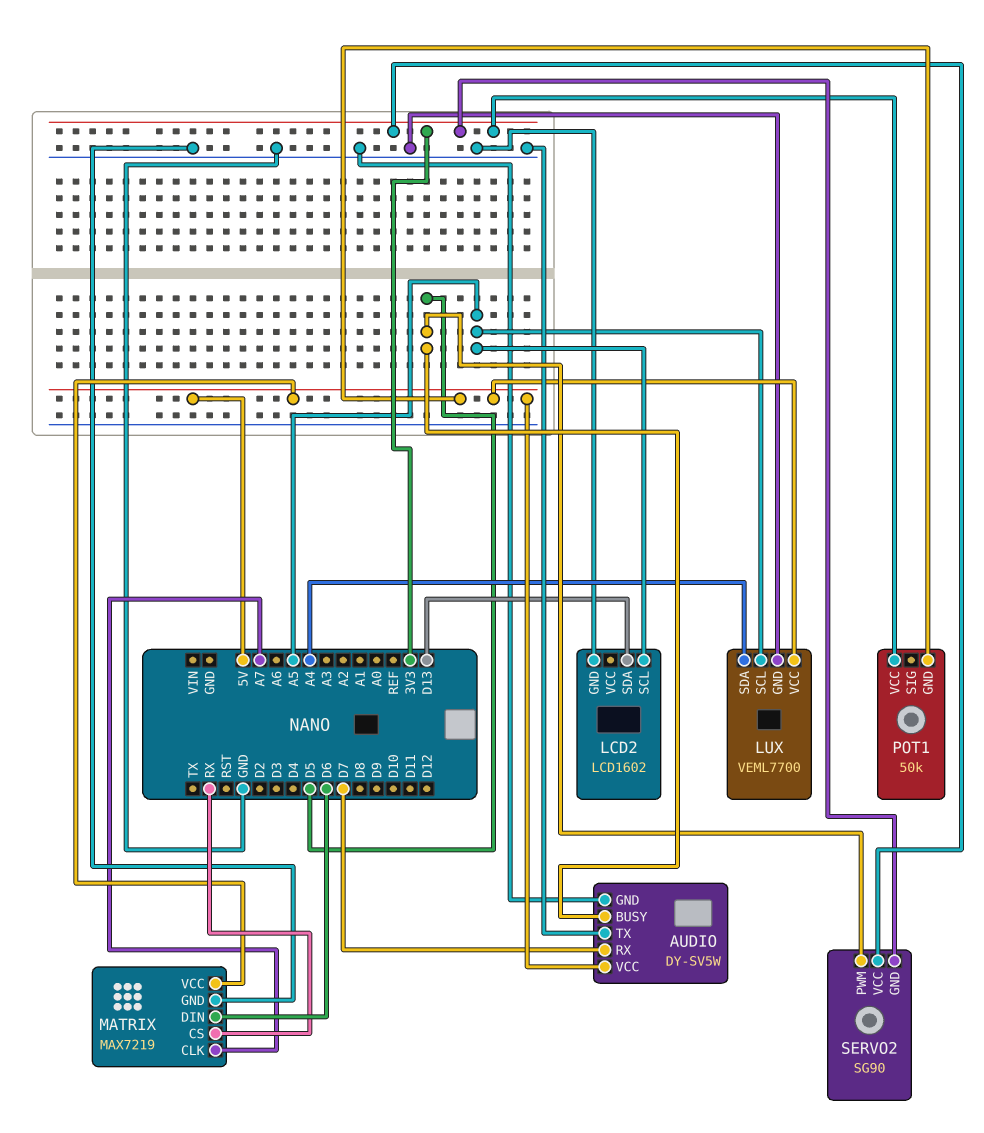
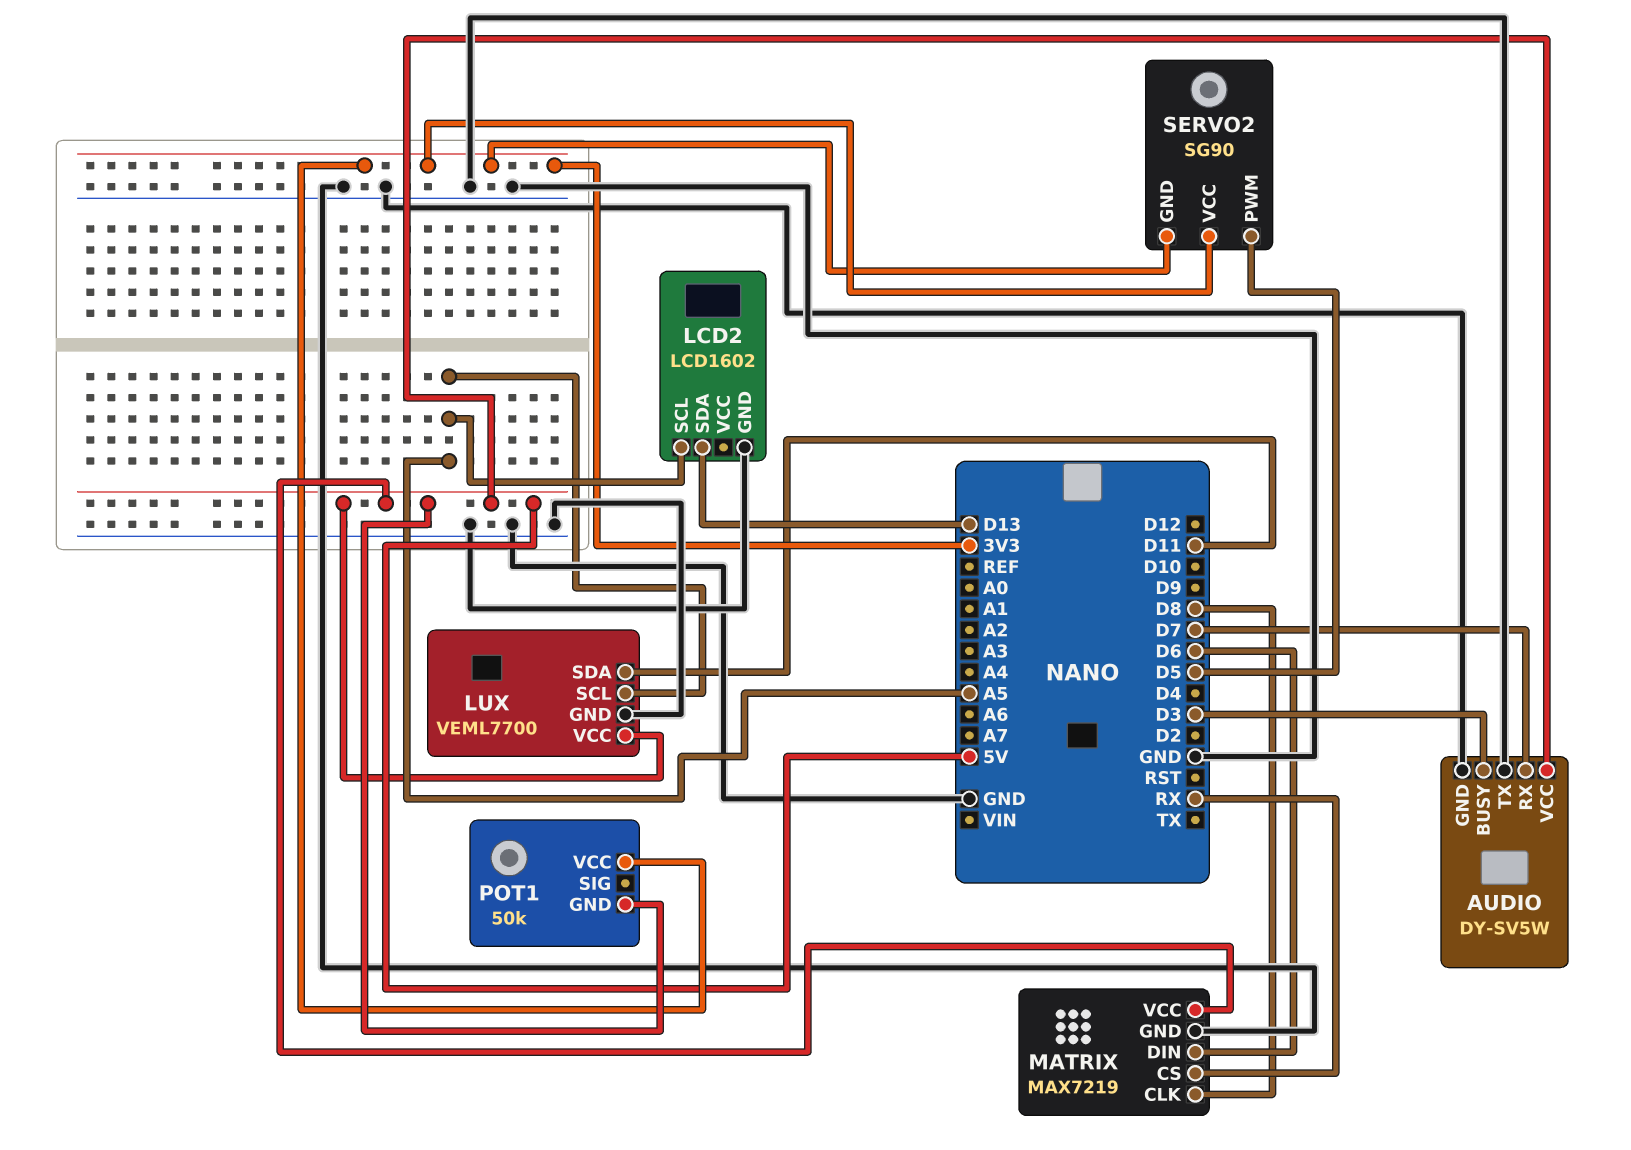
AUDIO pin BUSY: D5 -> D3
LUX pin SDA: A4 -> D11
MATRIX pin CLK: A7 -> D8

